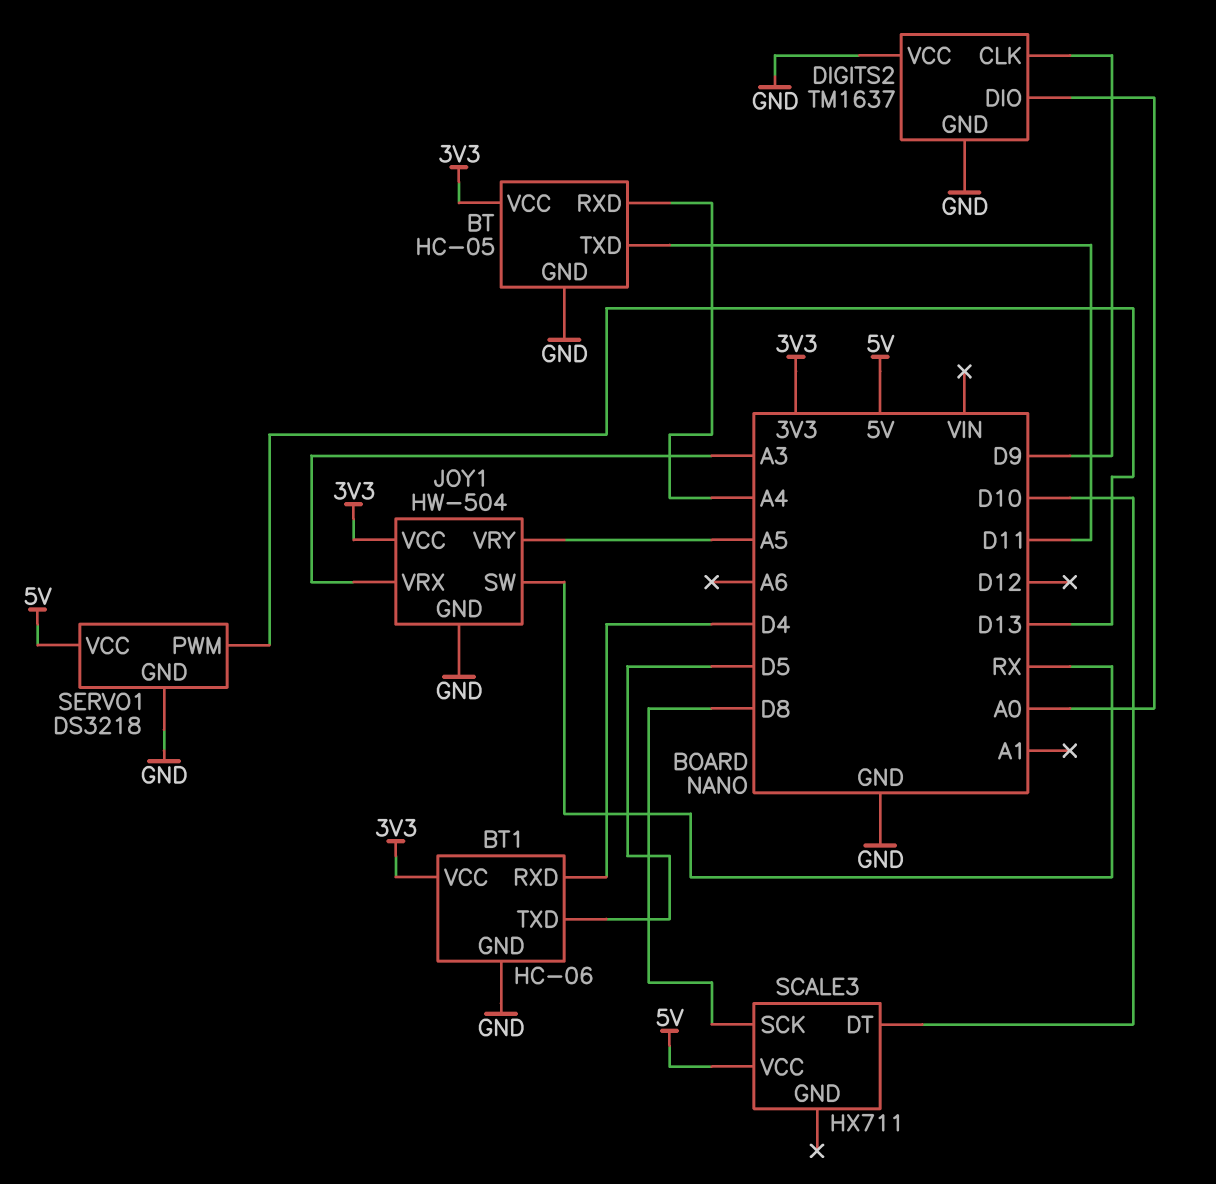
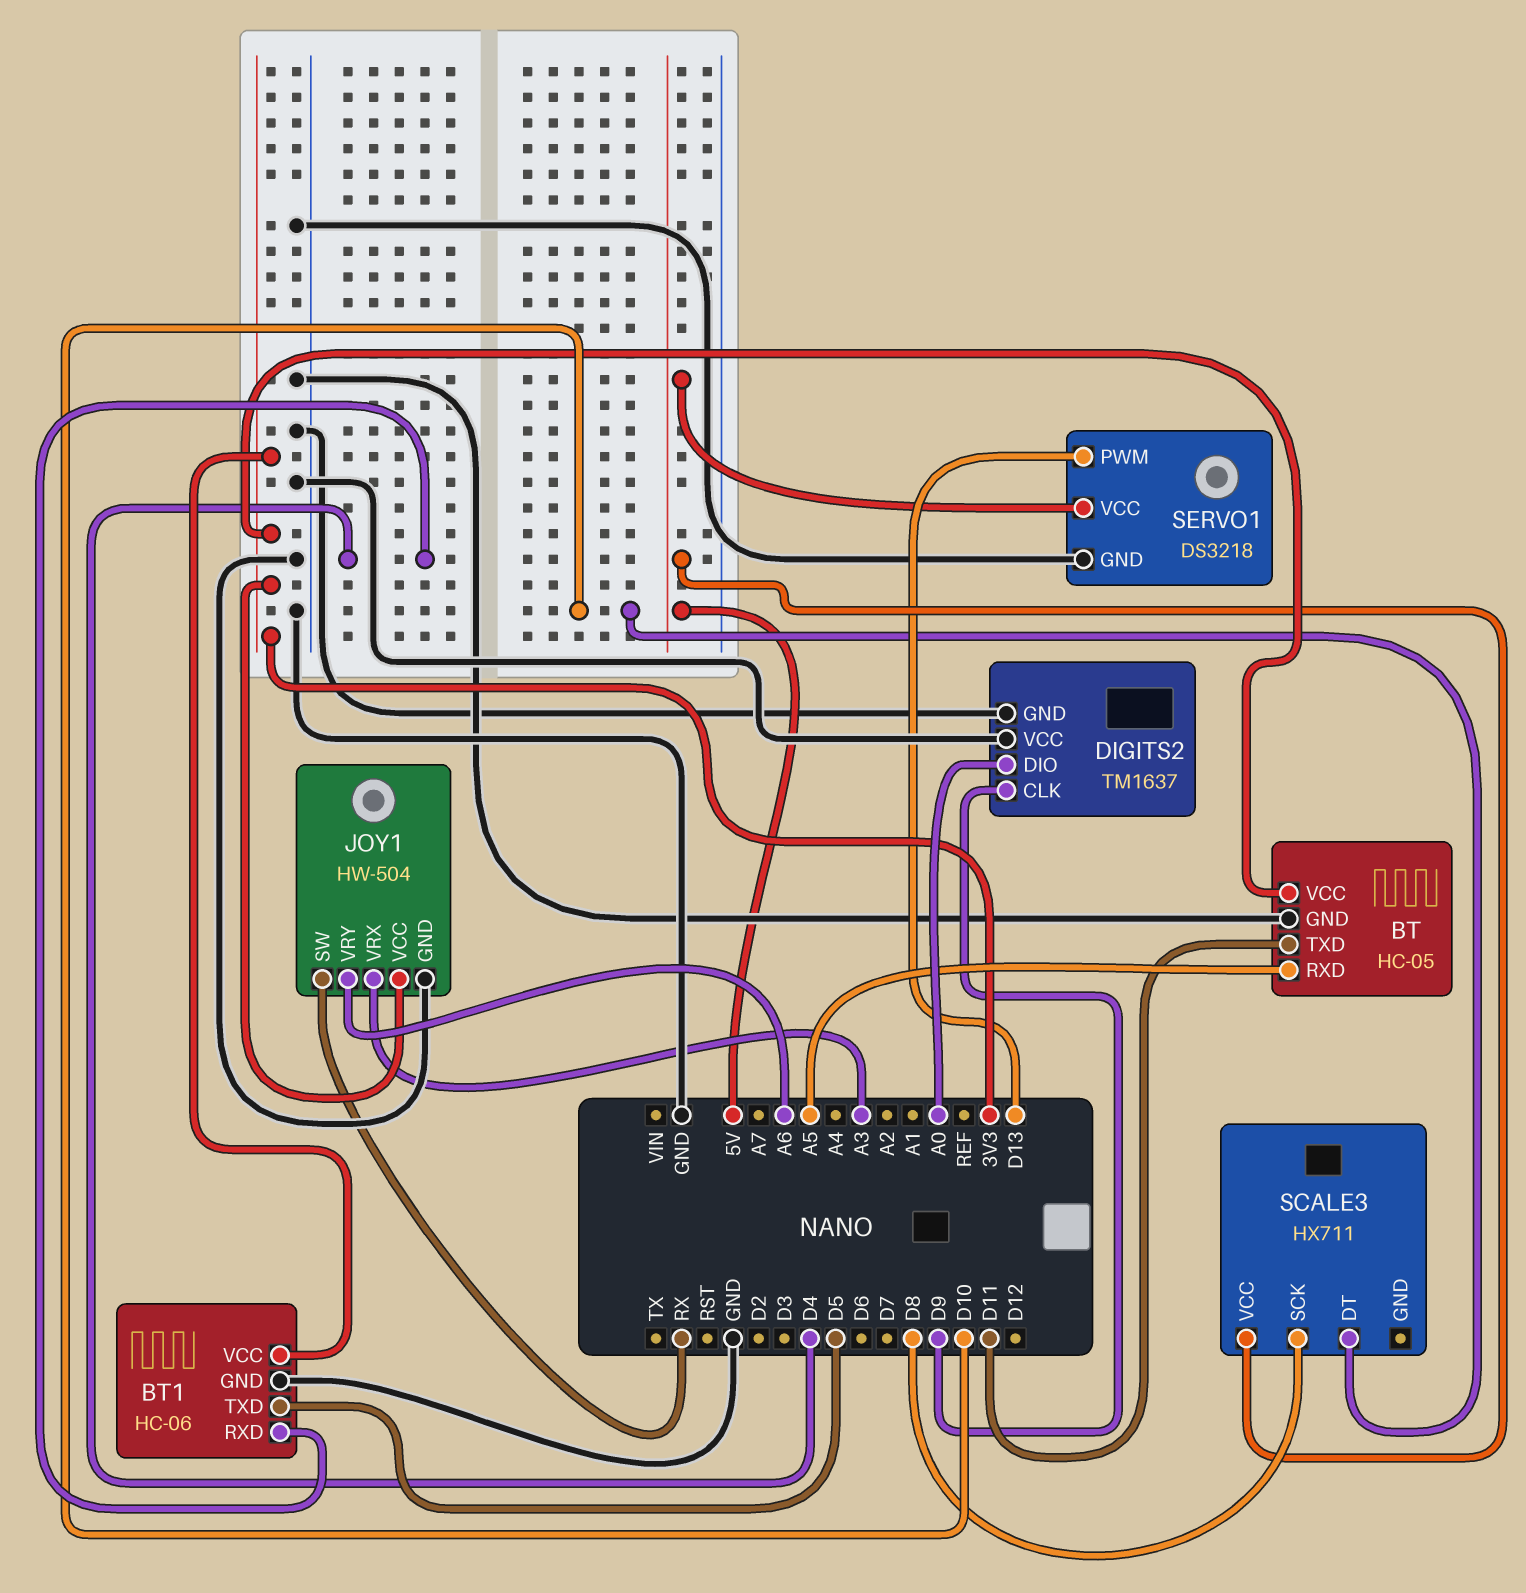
BT pin RXD: A4 -> A5
JOY1 pin VRY: A5 -> A6

